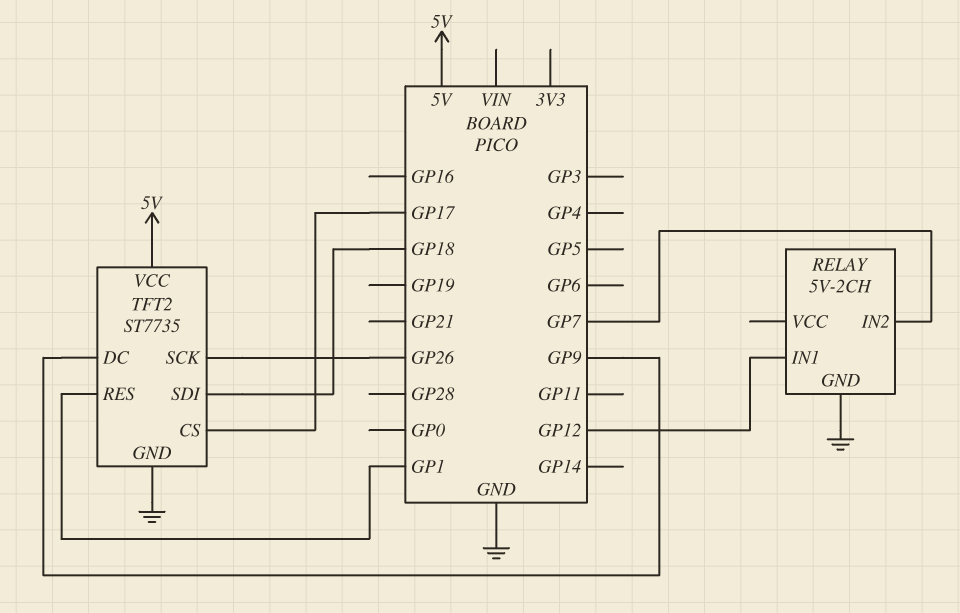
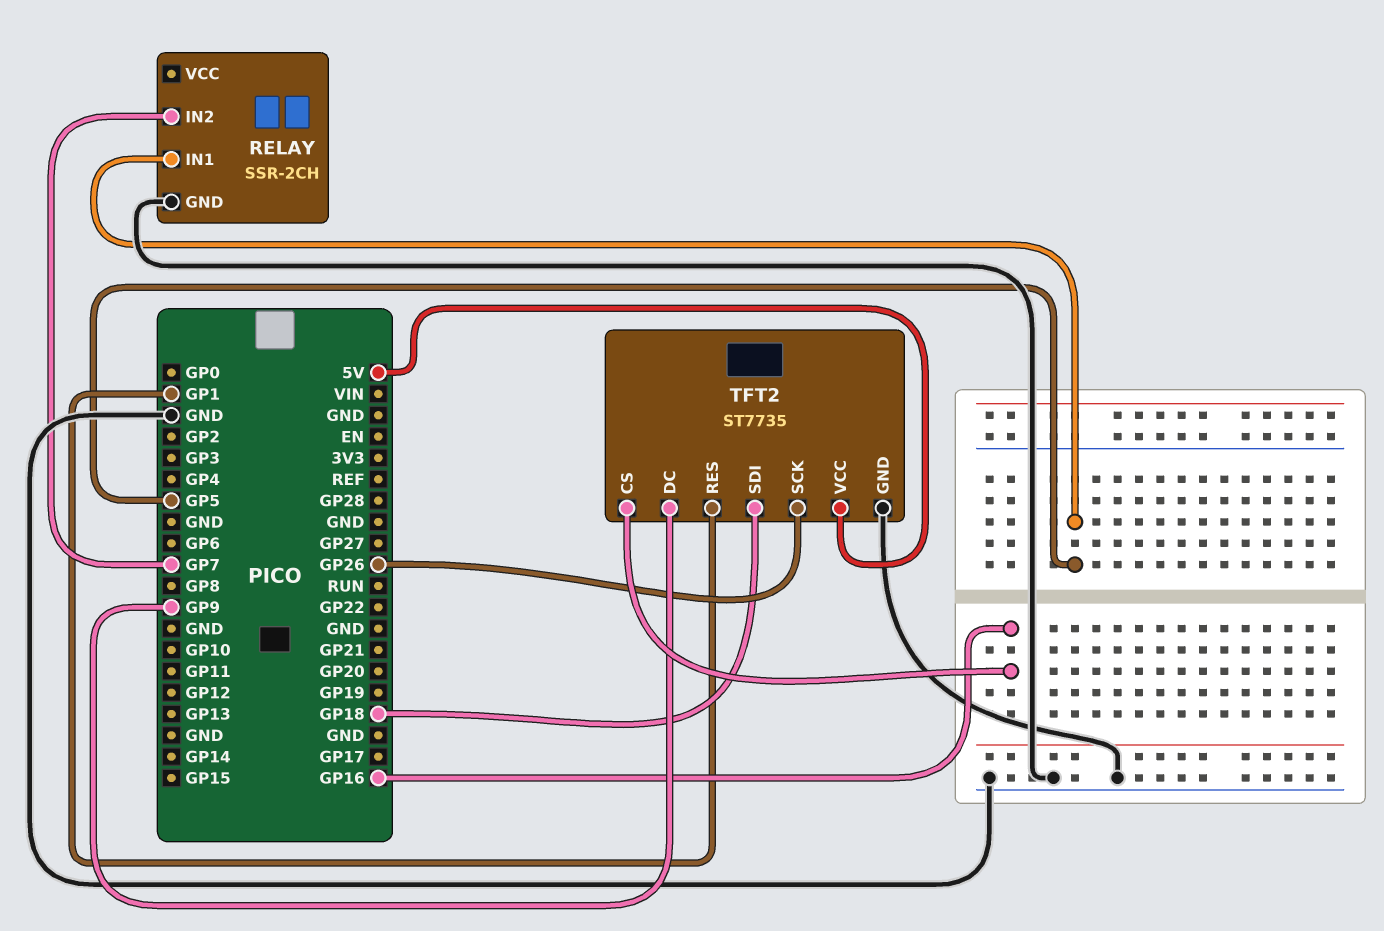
RELAY: 5V-2CH -> SSR-2CH
RELAY pin IN1: GP12 -> GP5
TFT2 pin CS: GP17 -> GP16

